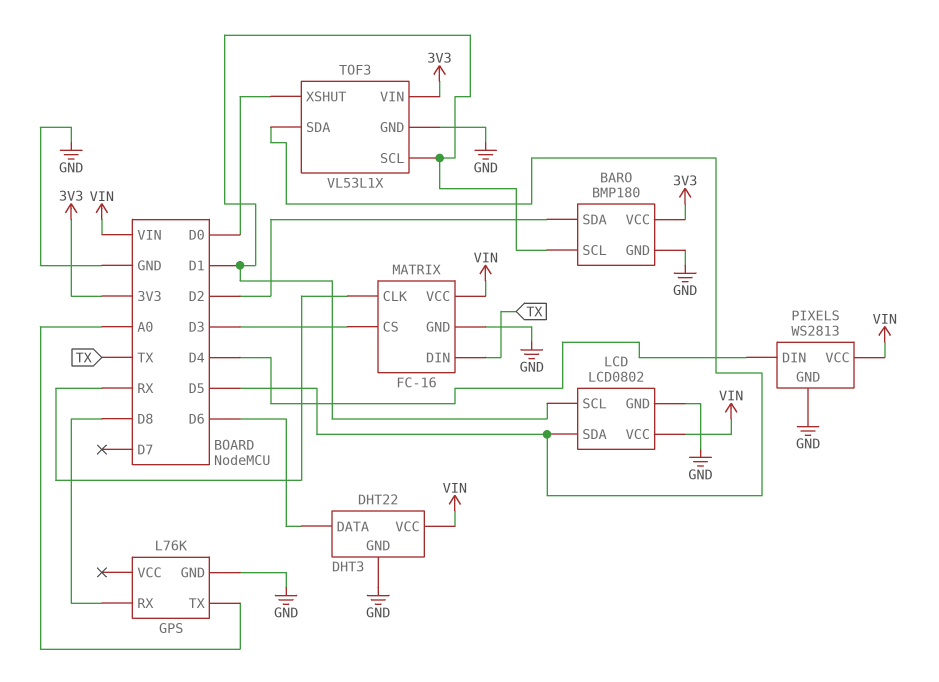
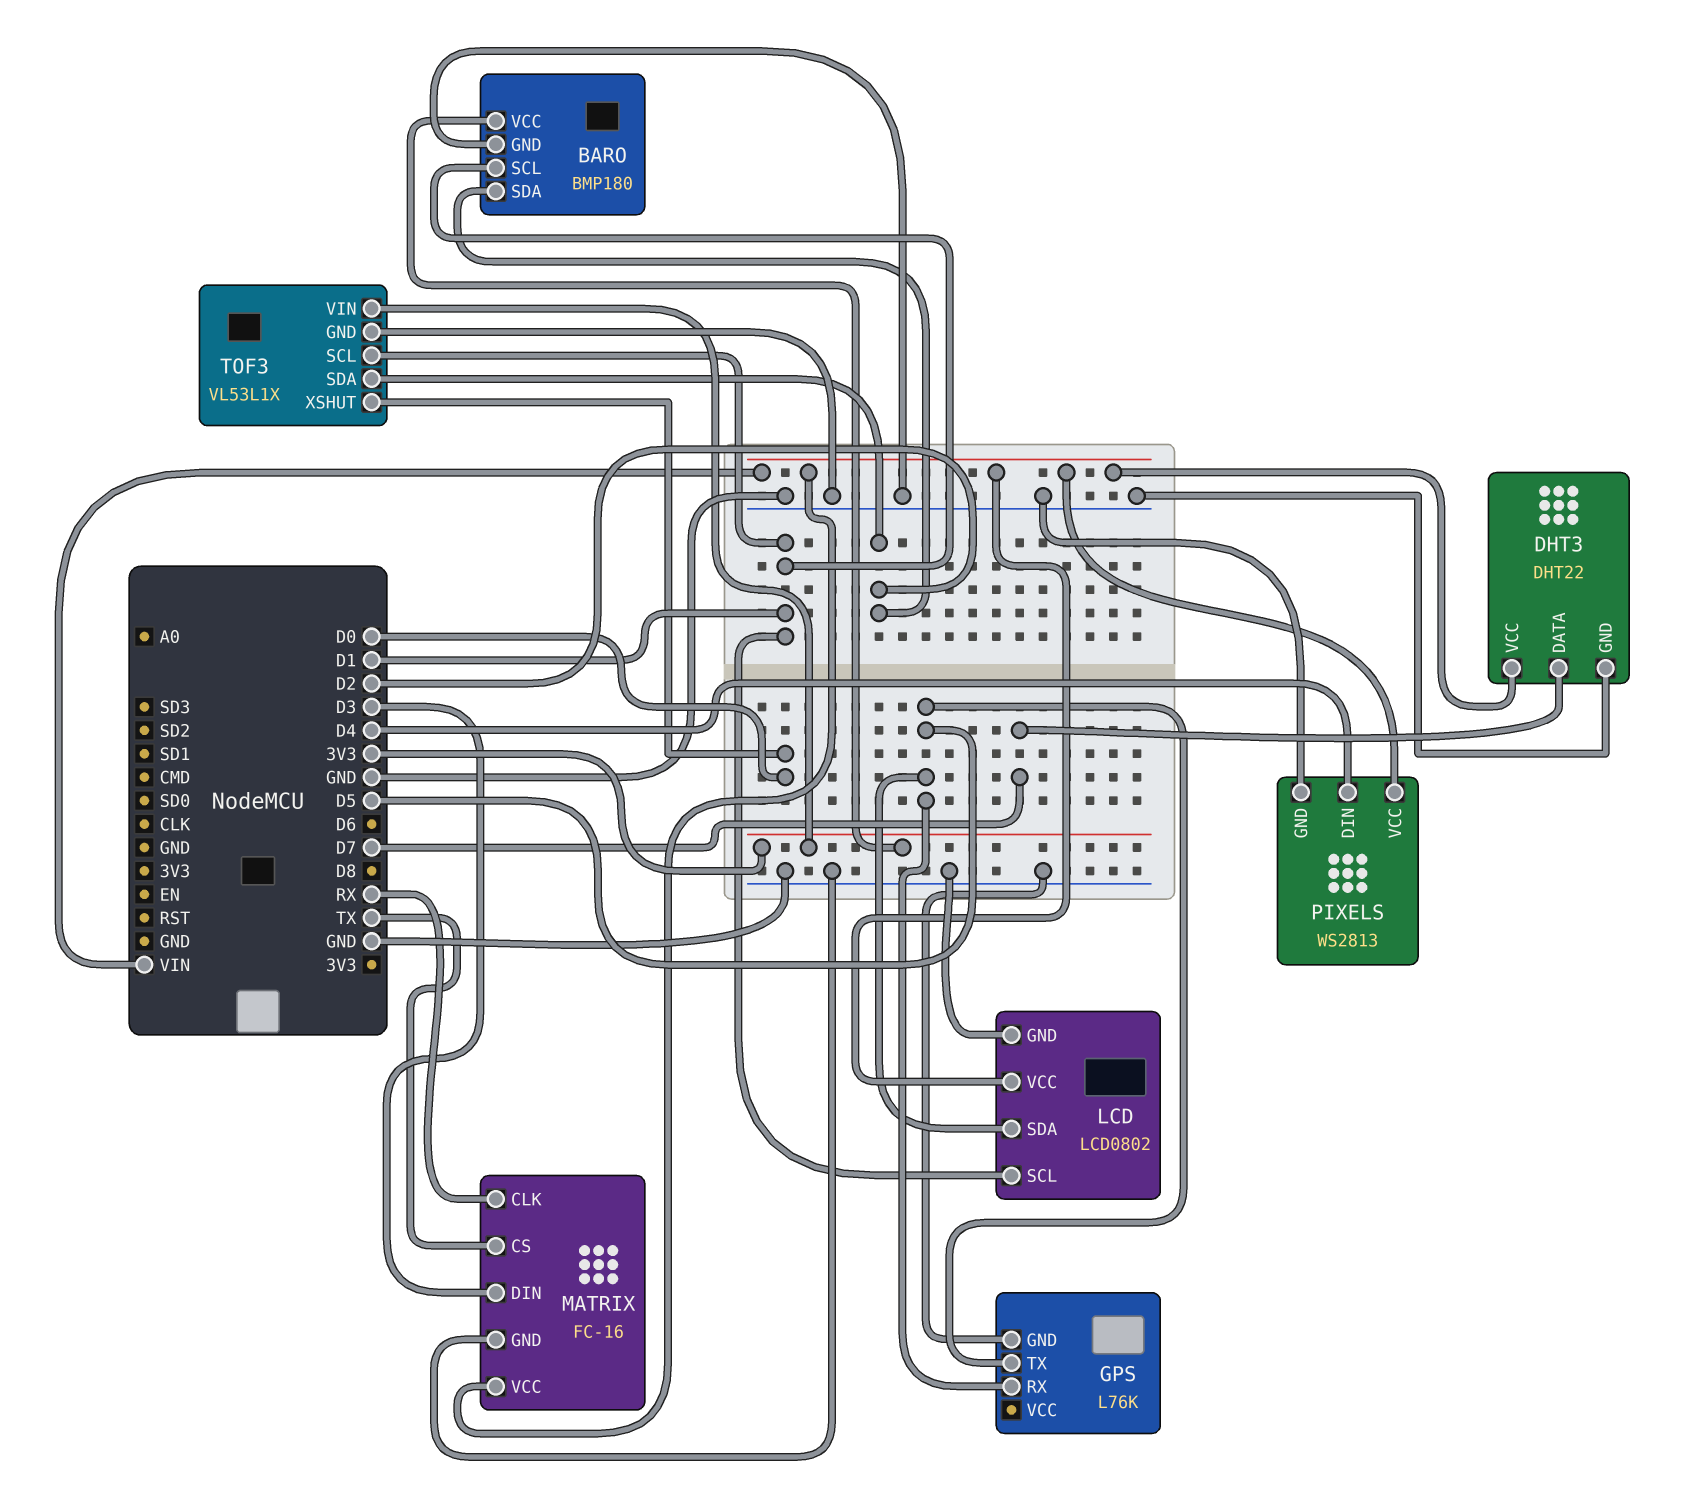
DHT3 pin DATA: D6 -> D7
GPS pin RX: D8 -> D5
GPS pin TX: A0 -> D5
MATRIX pin CS: D3 -> TX
MATRIX pin DIN: TX -> D3
TOF3 pin SDA: D5 -> D2

